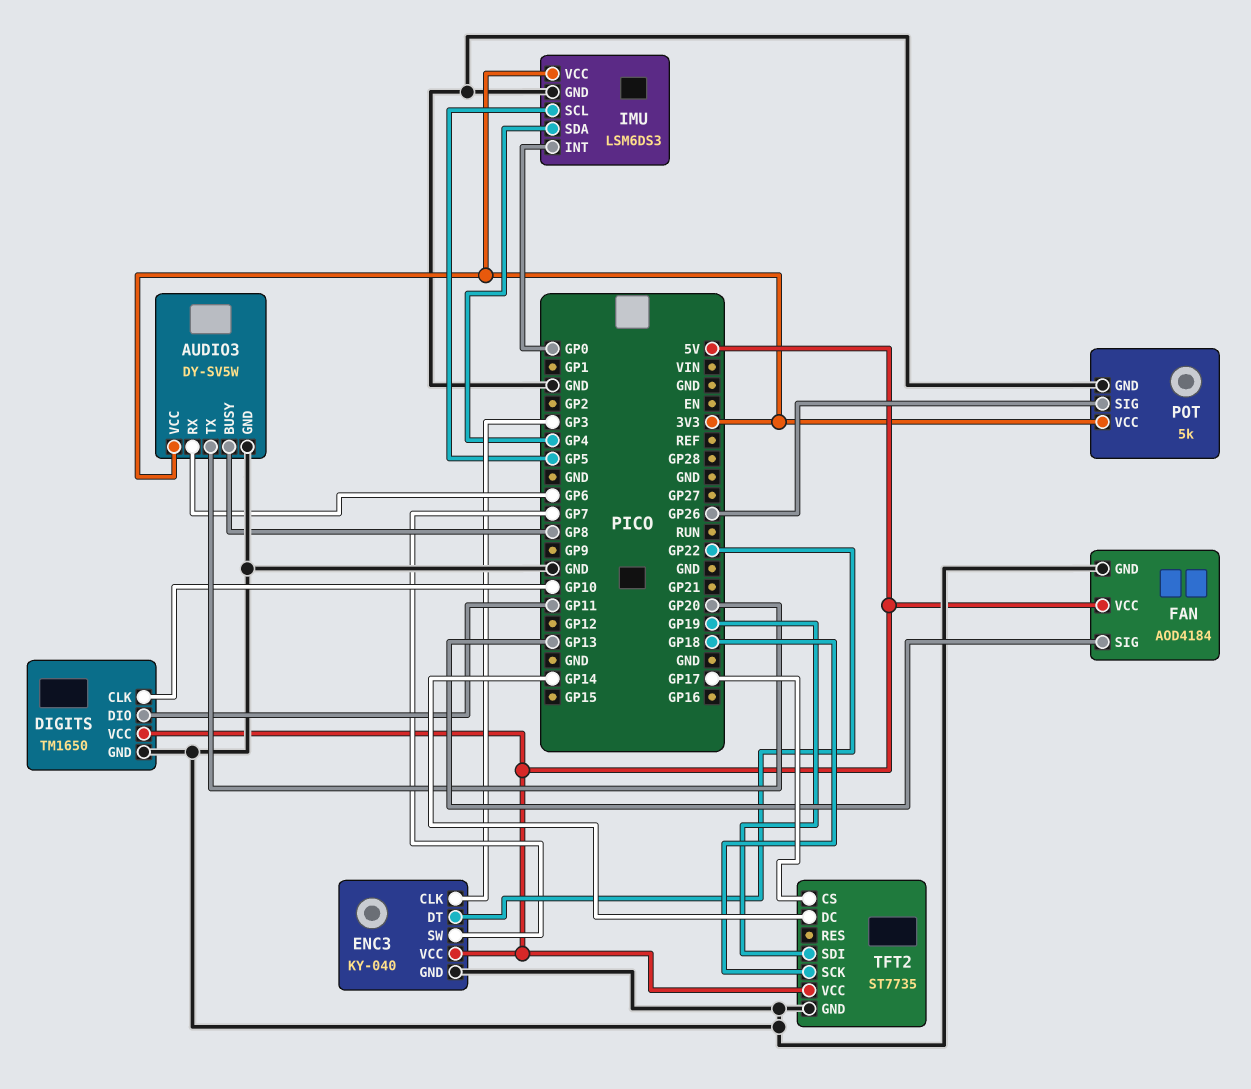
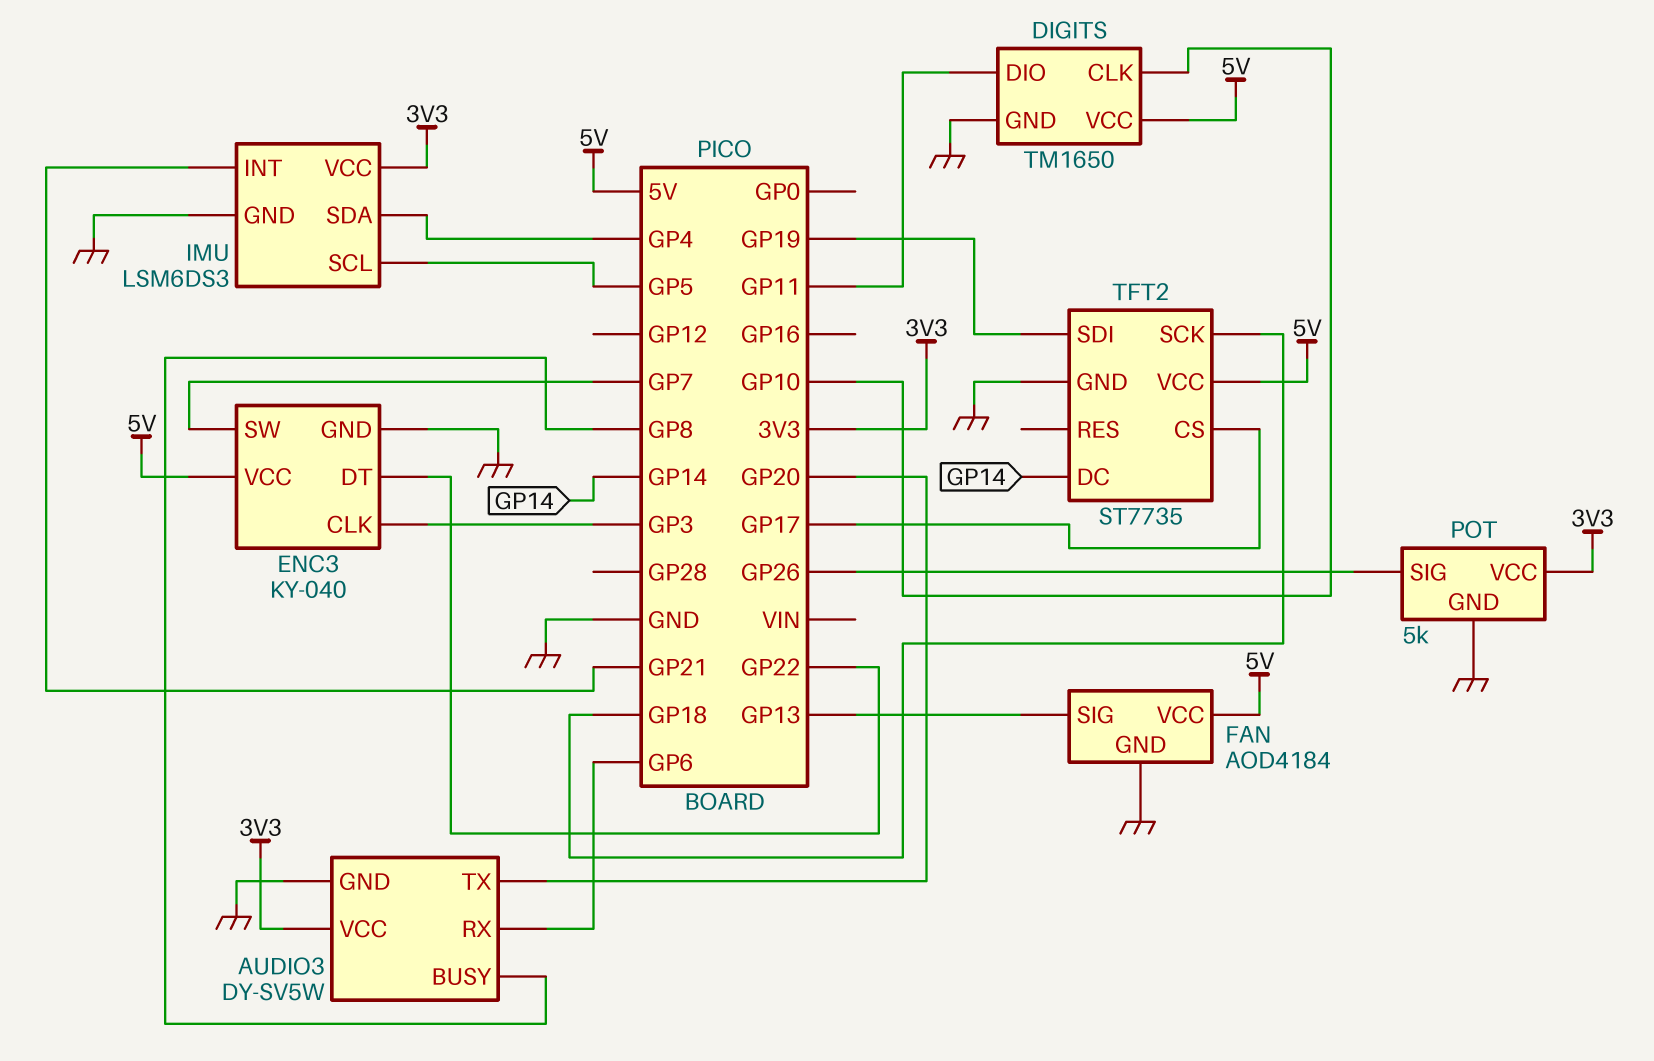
IMU pin INT: GP0 -> GP21

